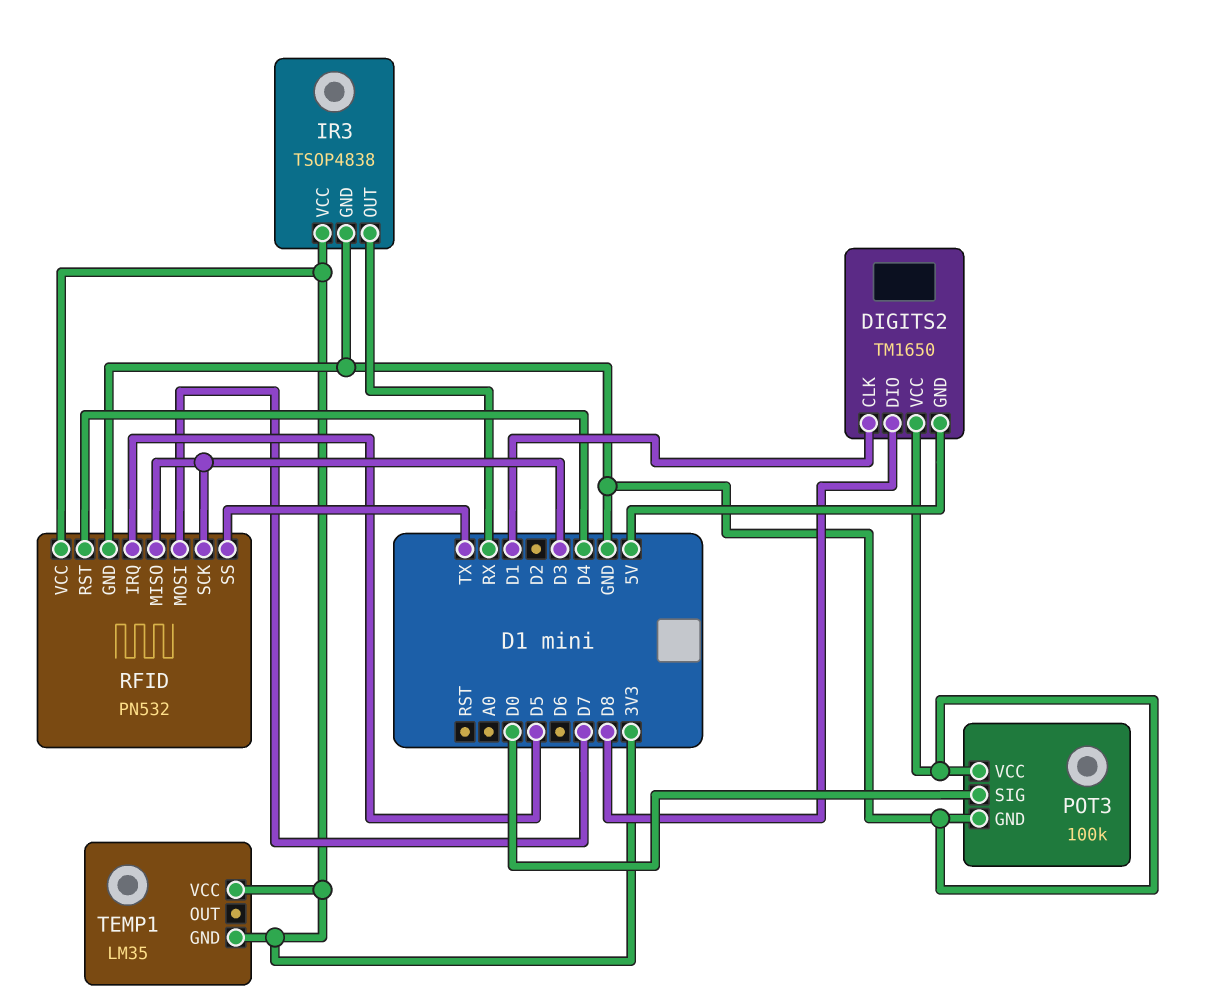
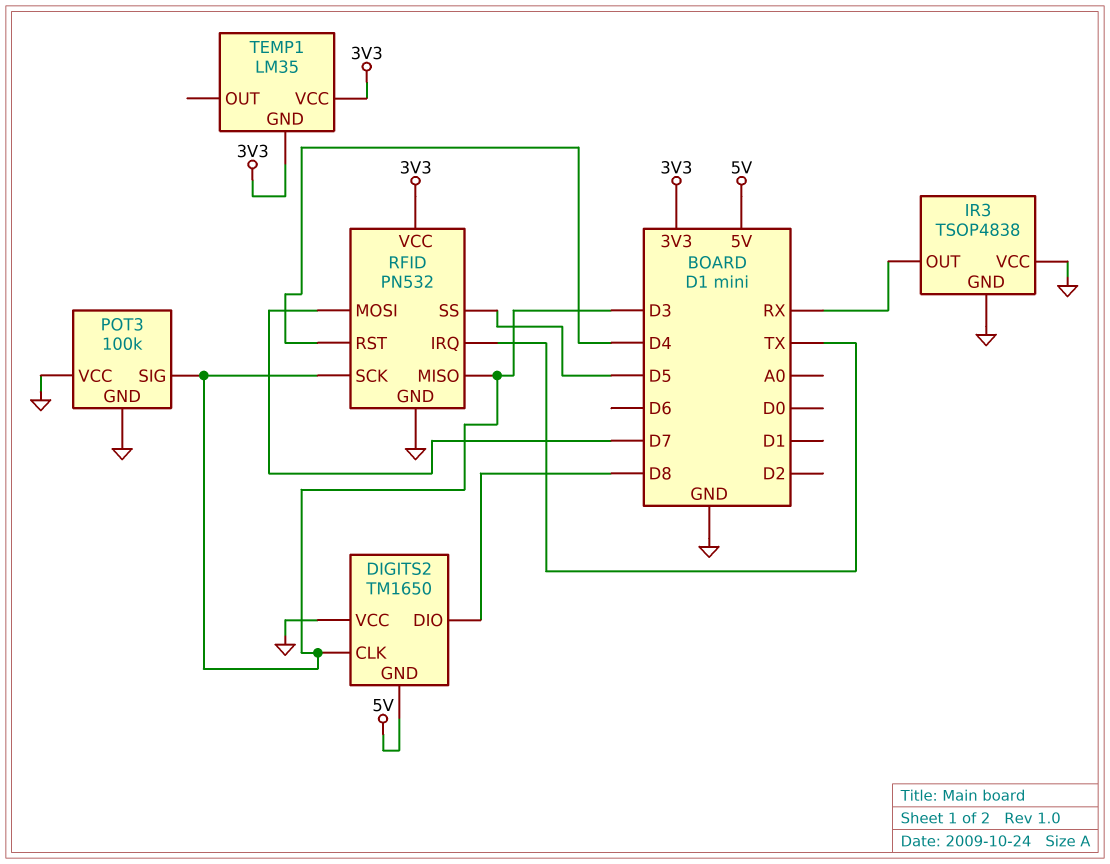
DIGITS2 pin CLK: D1 -> D3
IR3 pin VCC: 3V3 -> GND
POT3 pin SIG: D0 -> D3
RFID pin IRQ: D5 -> TX
RFID pin SS: TX -> D5

